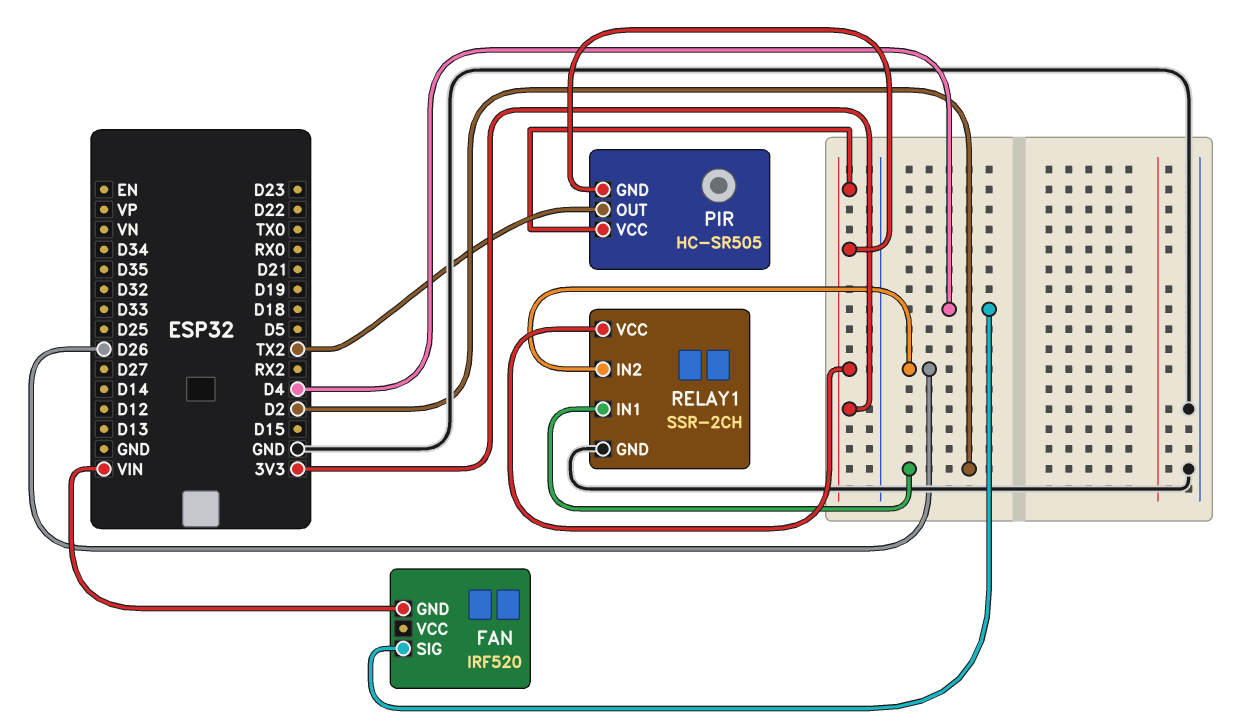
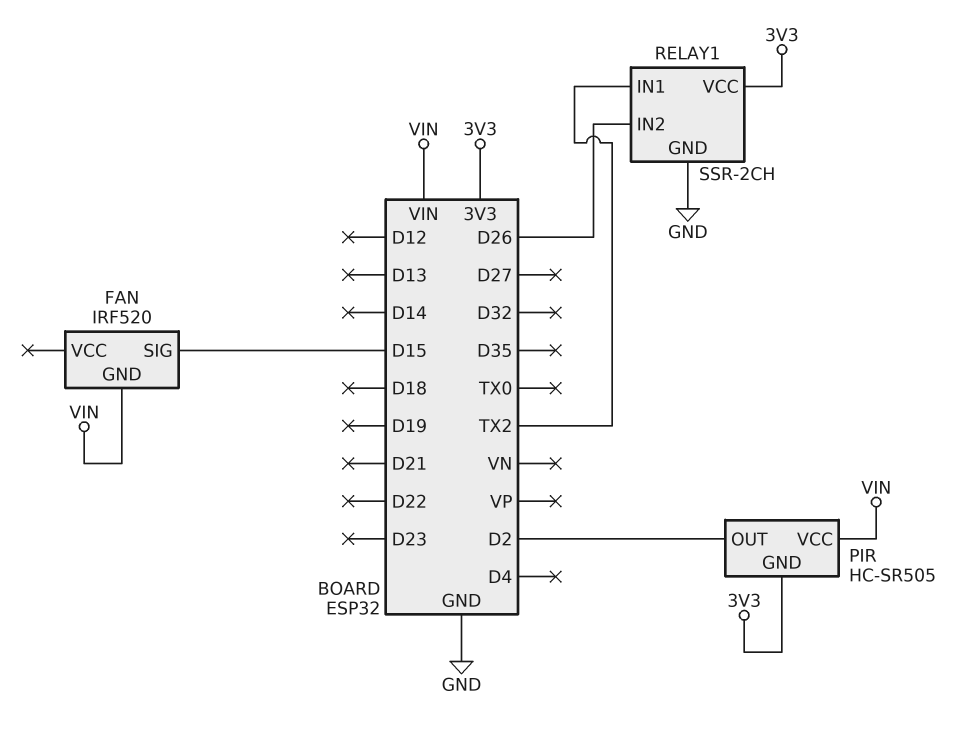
FAN pin SIG: D4 -> D15
PIR pin OUT: TX2 -> D2
PIR pin VCC: 3V3 -> VIN
RELAY1 pin IN1: D2 -> TX2

